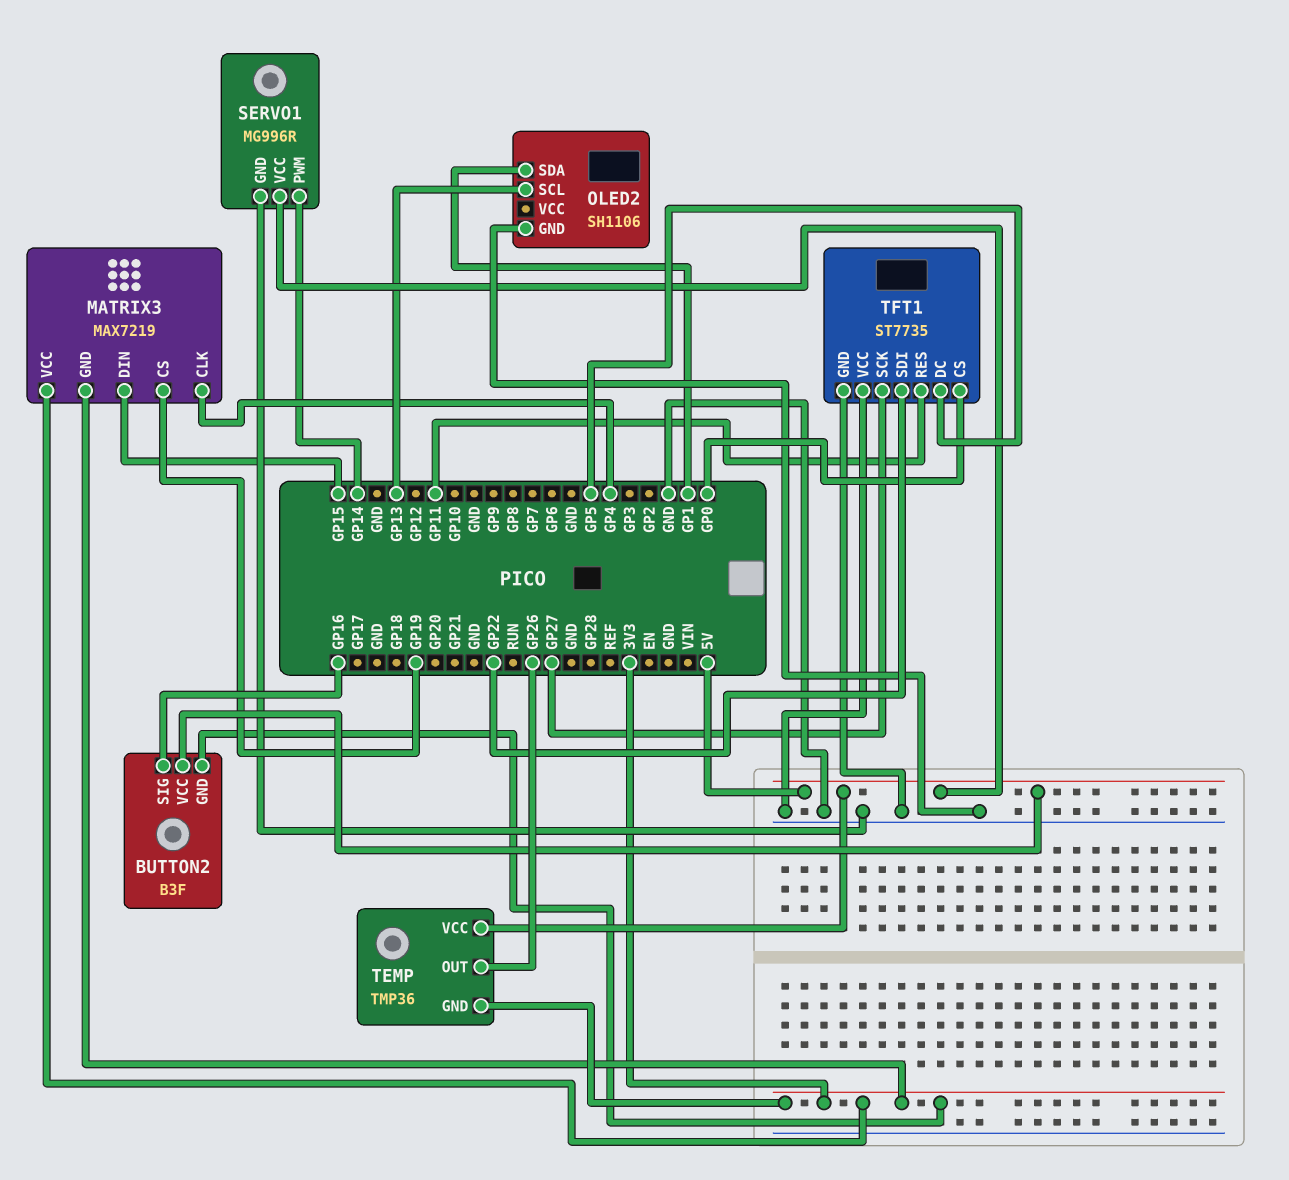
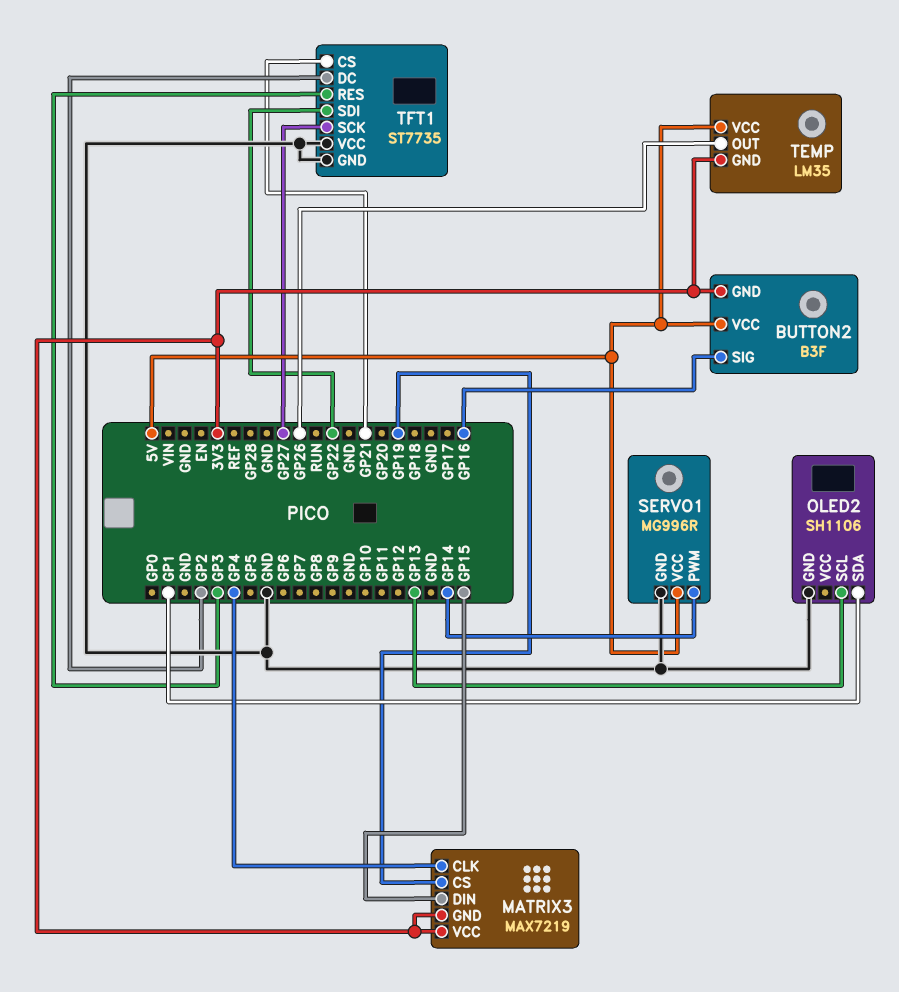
TEMP: TMP36 -> LM35
TFT1 pin CS: GP0 -> GP21
TFT1 pin DC: GP5 -> GP2
TFT1 pin RES: GP11 -> GP3

